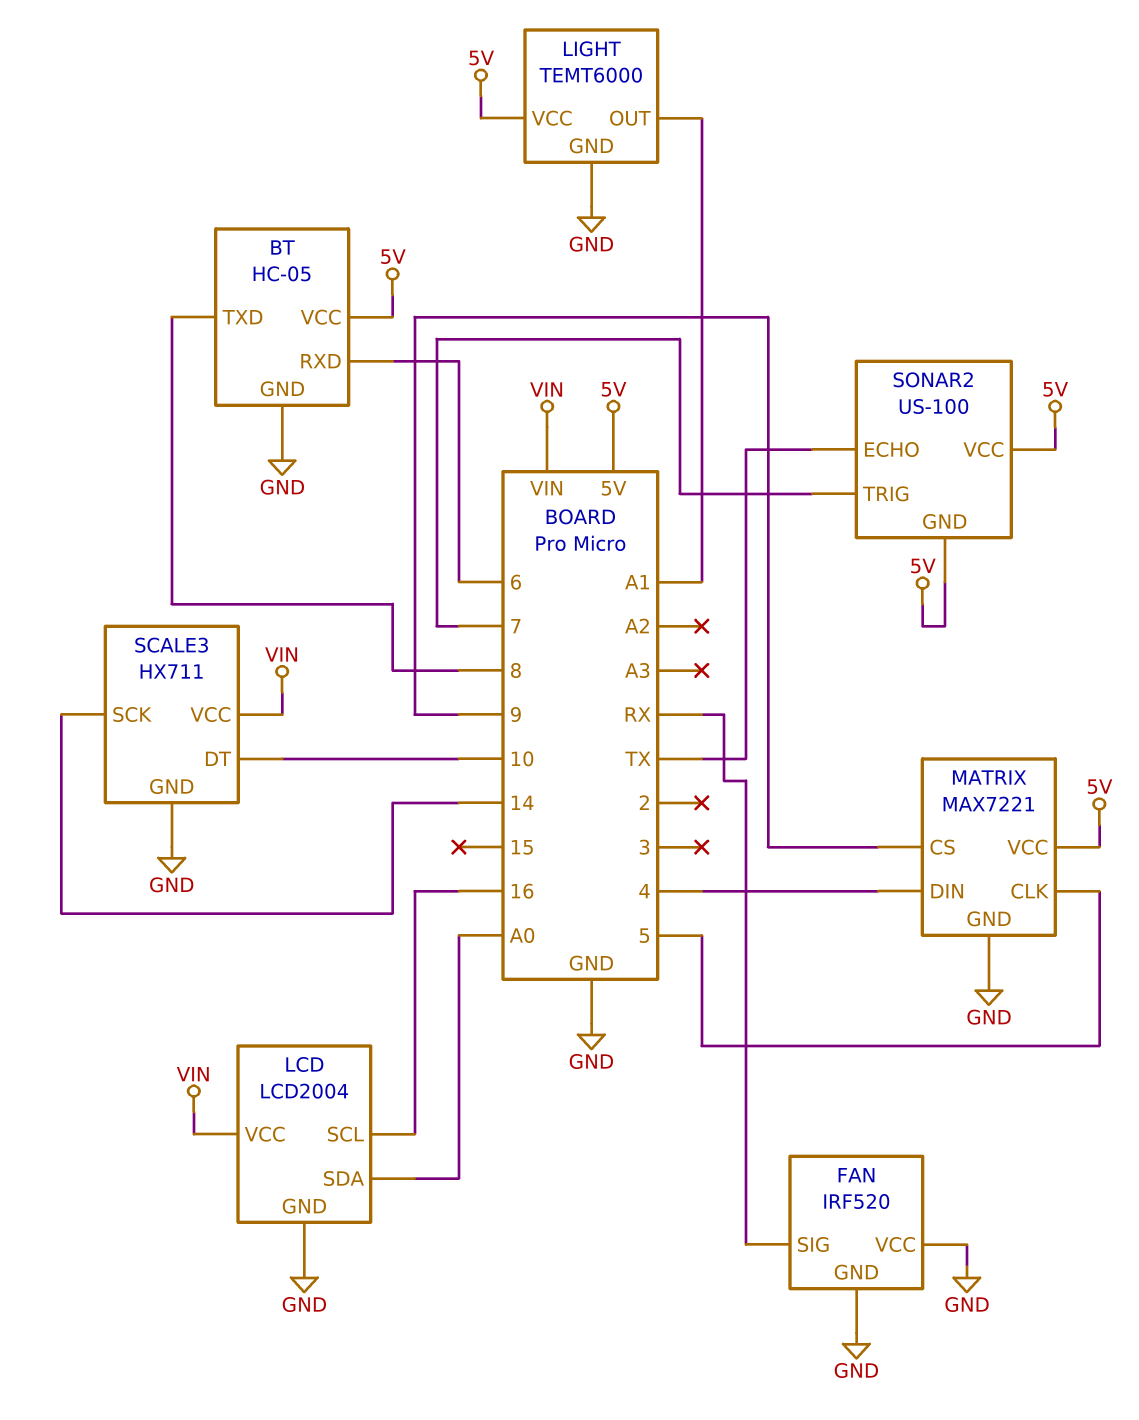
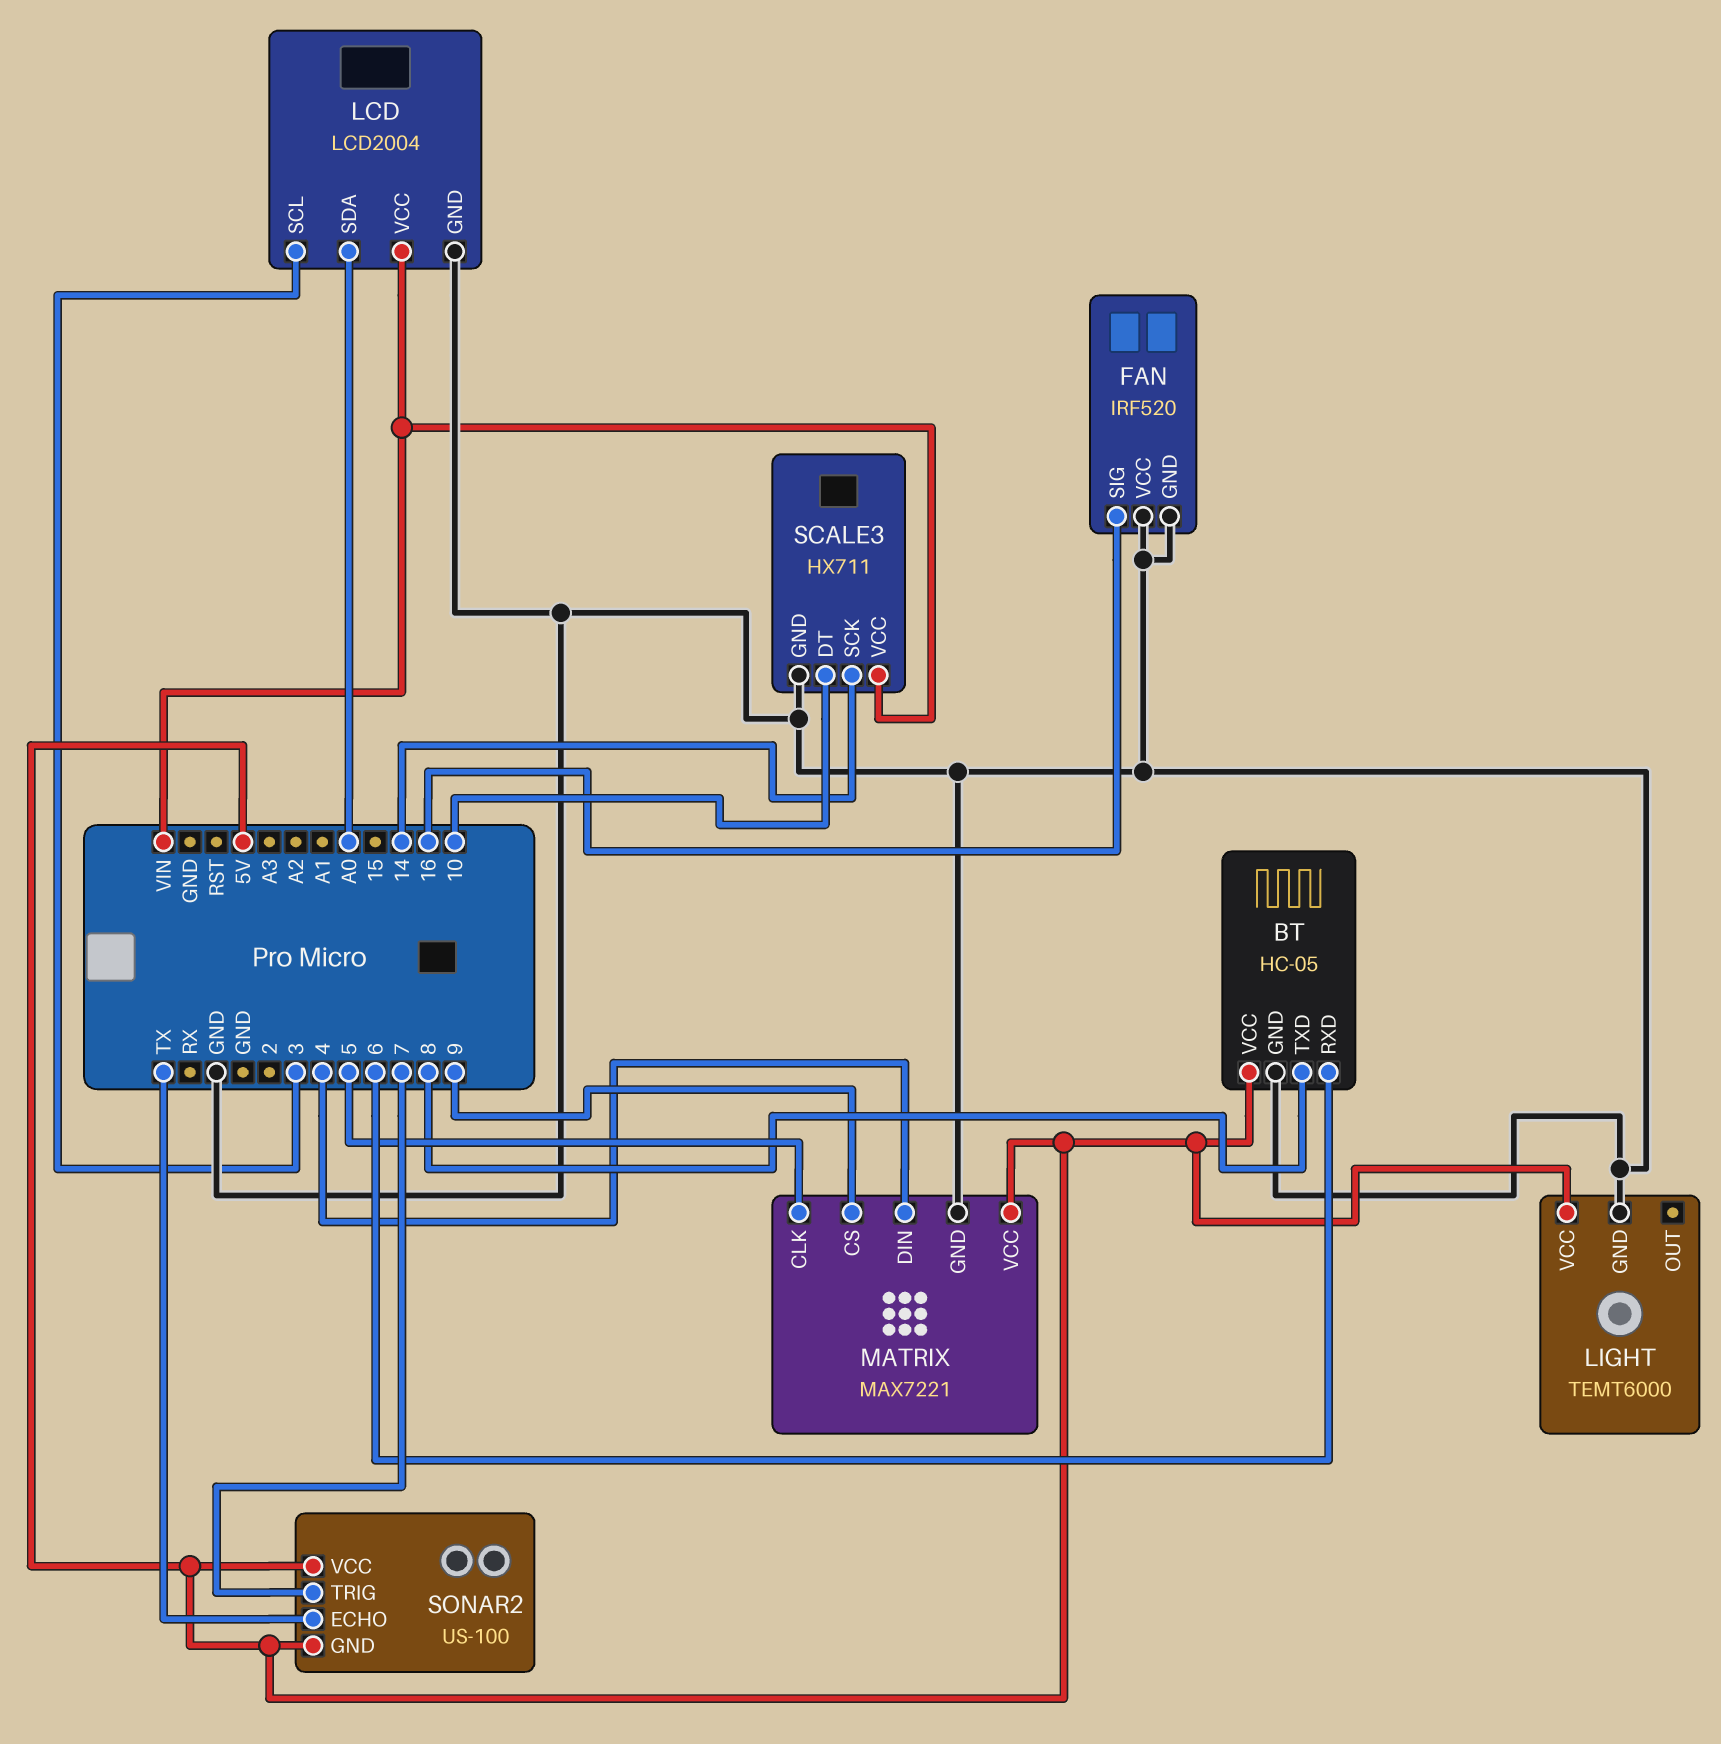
FAN pin SIG: RX -> 16
LCD pin SCL: 16 -> 3
LIGHT pin OUT: A1 -> none

